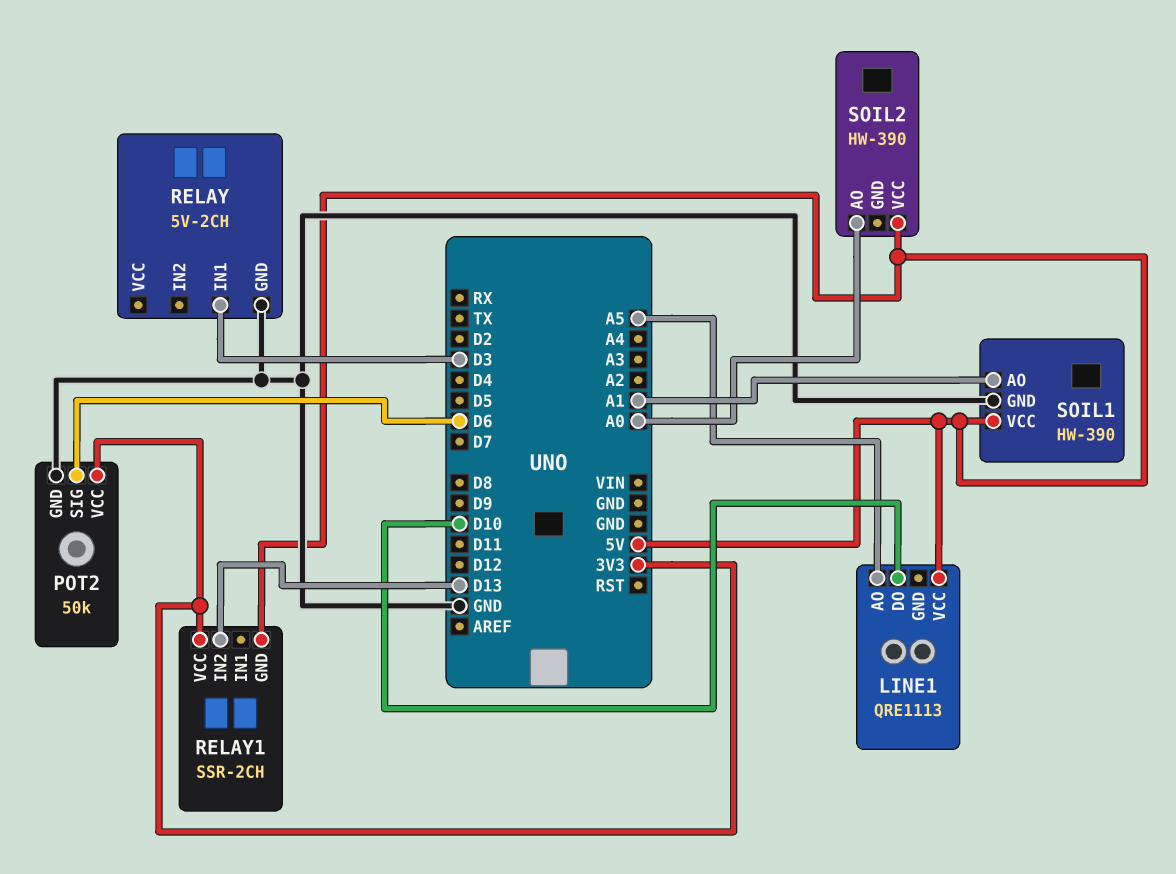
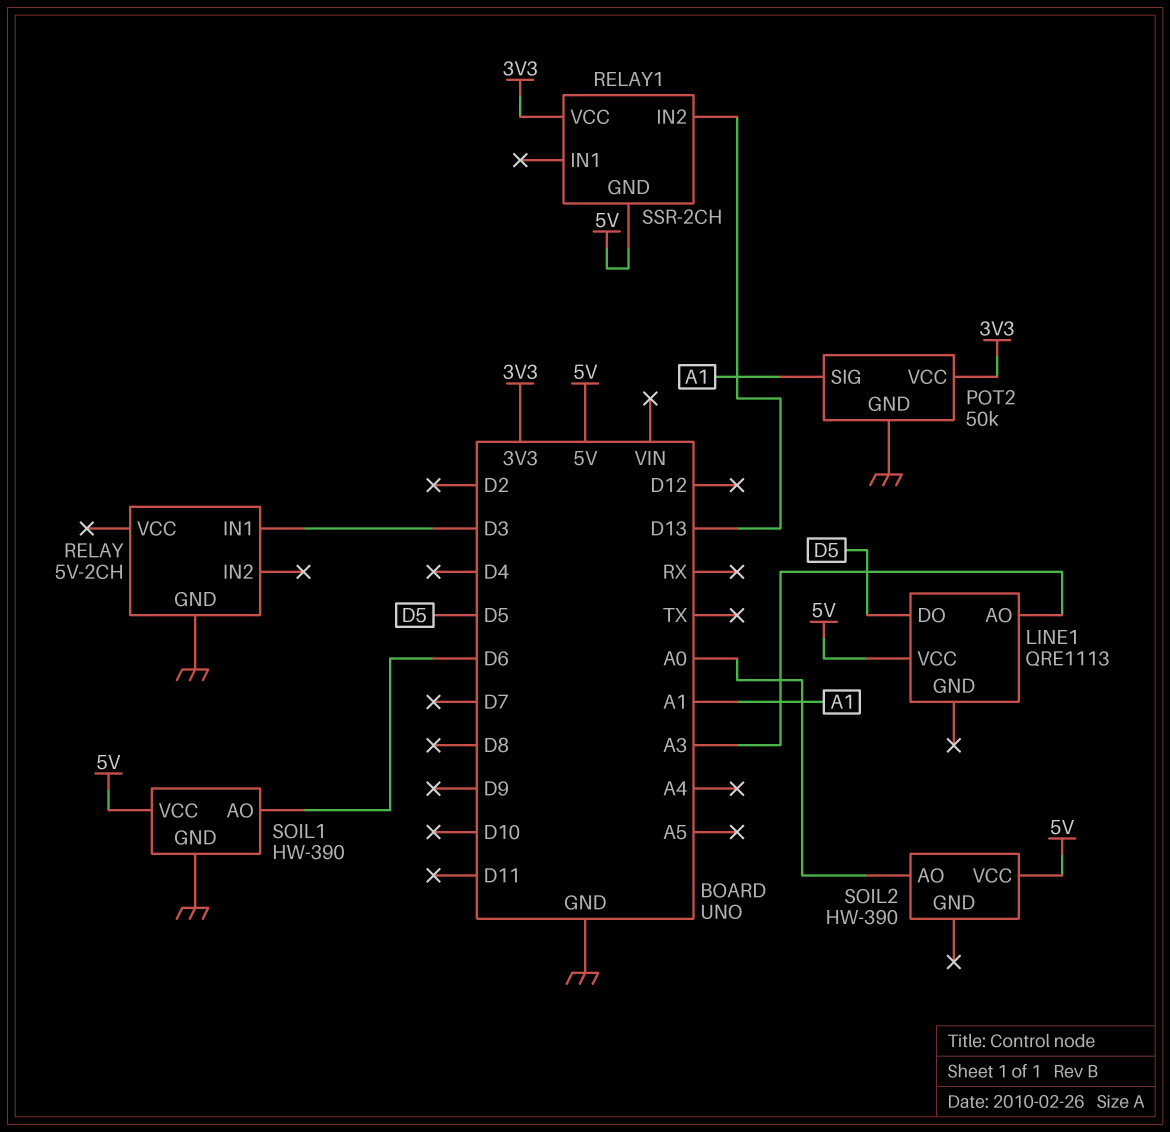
LINE1 pin AO: A5 -> A3
LINE1 pin DO: D10 -> D5
POT2 pin SIG: D6 -> A1
SOIL1 pin AO: A1 -> D6

